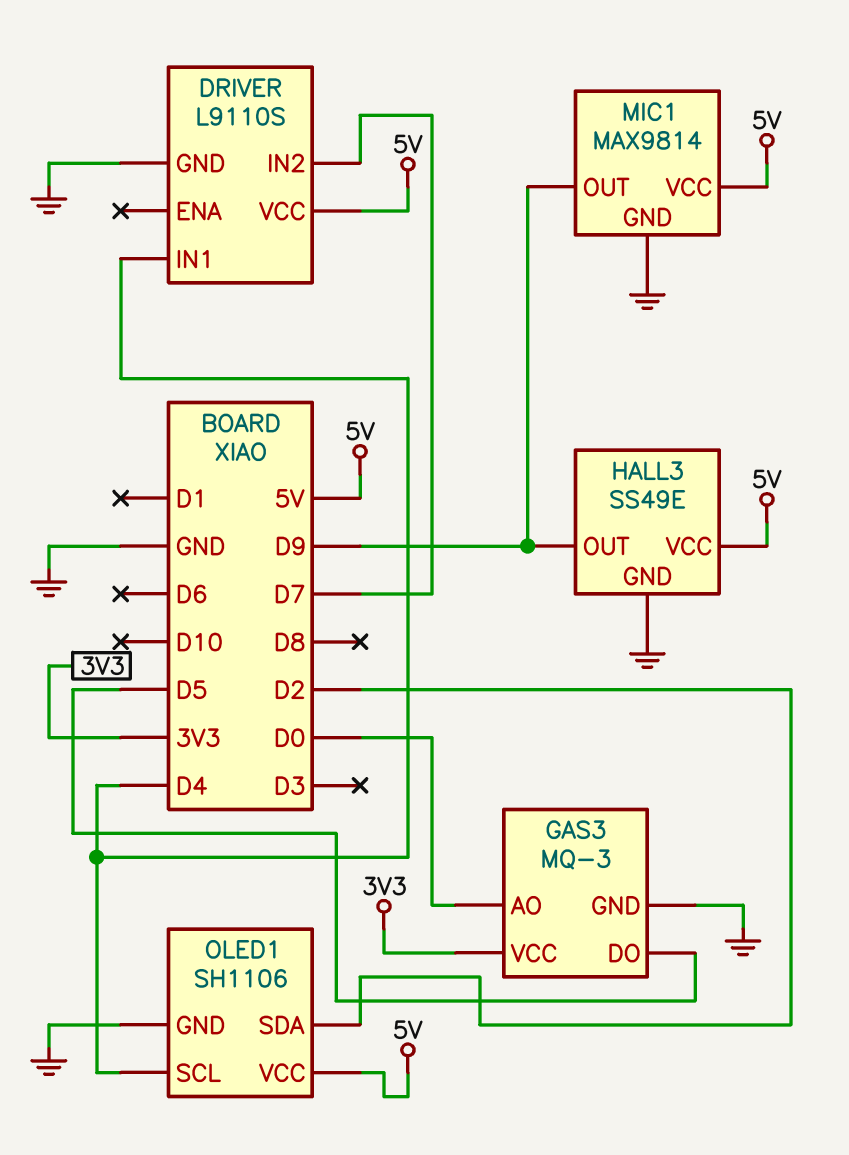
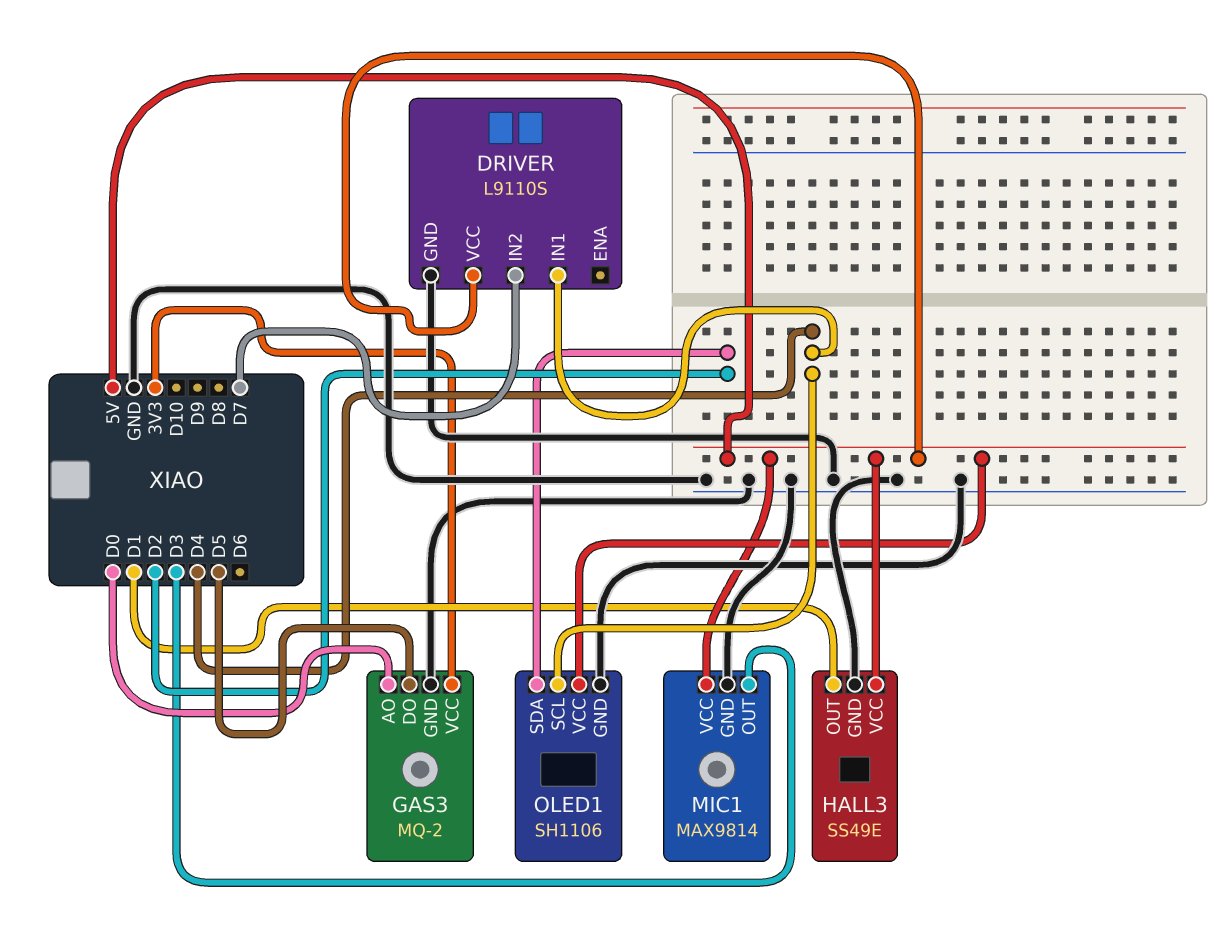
GAS3: MQ-3 -> MQ-2
HALL3 pin OUT: D9 -> D1
MIC1 pin OUT: D9 -> D3

